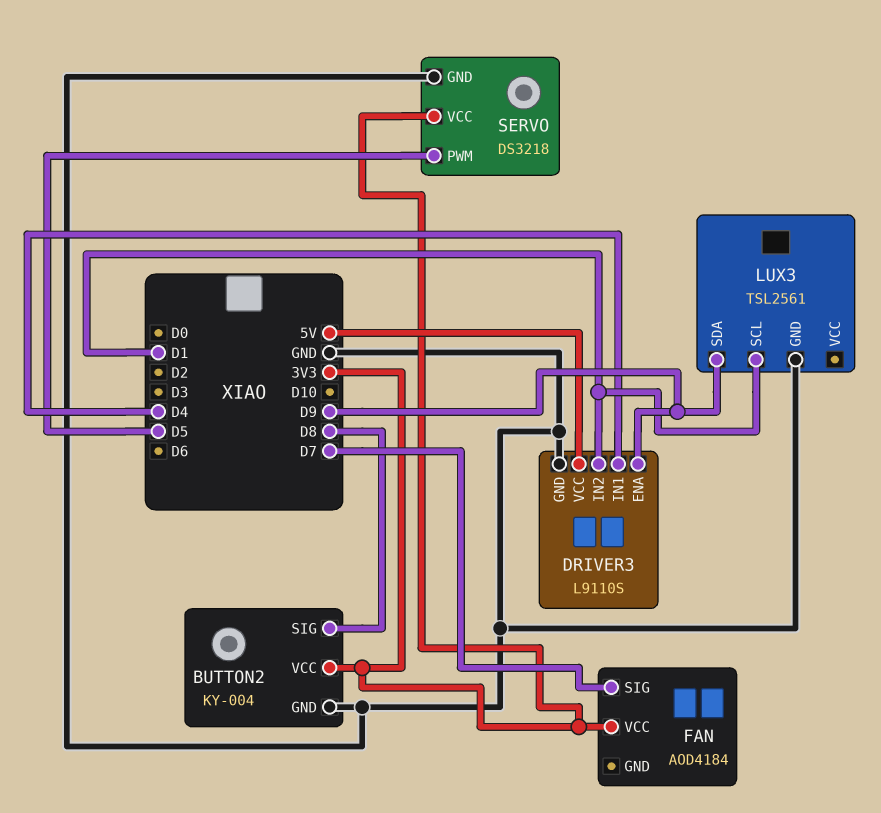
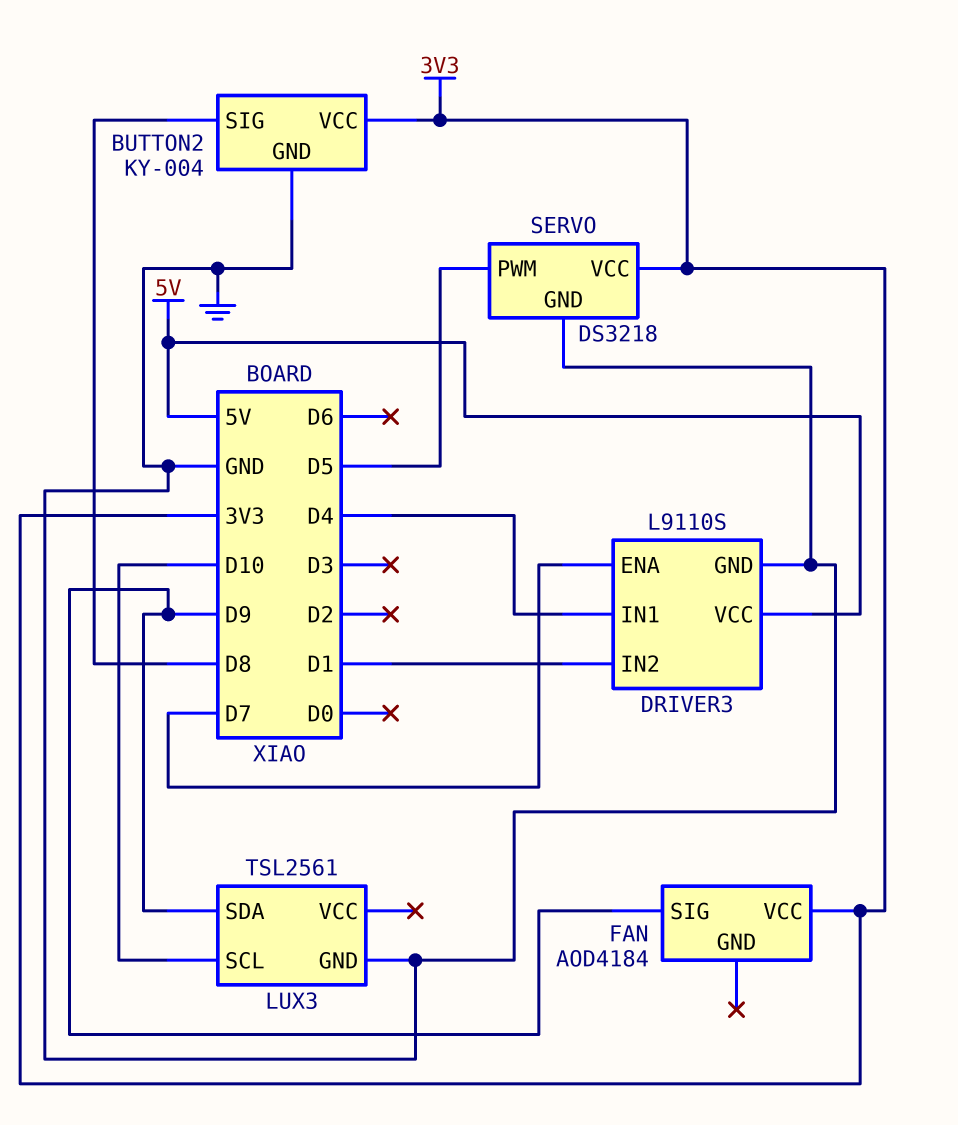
DRIVER3 pin ENA: D9 -> D7
FAN pin SIG: D7 -> D9
LUX3 pin SCL: D1 -> D10

